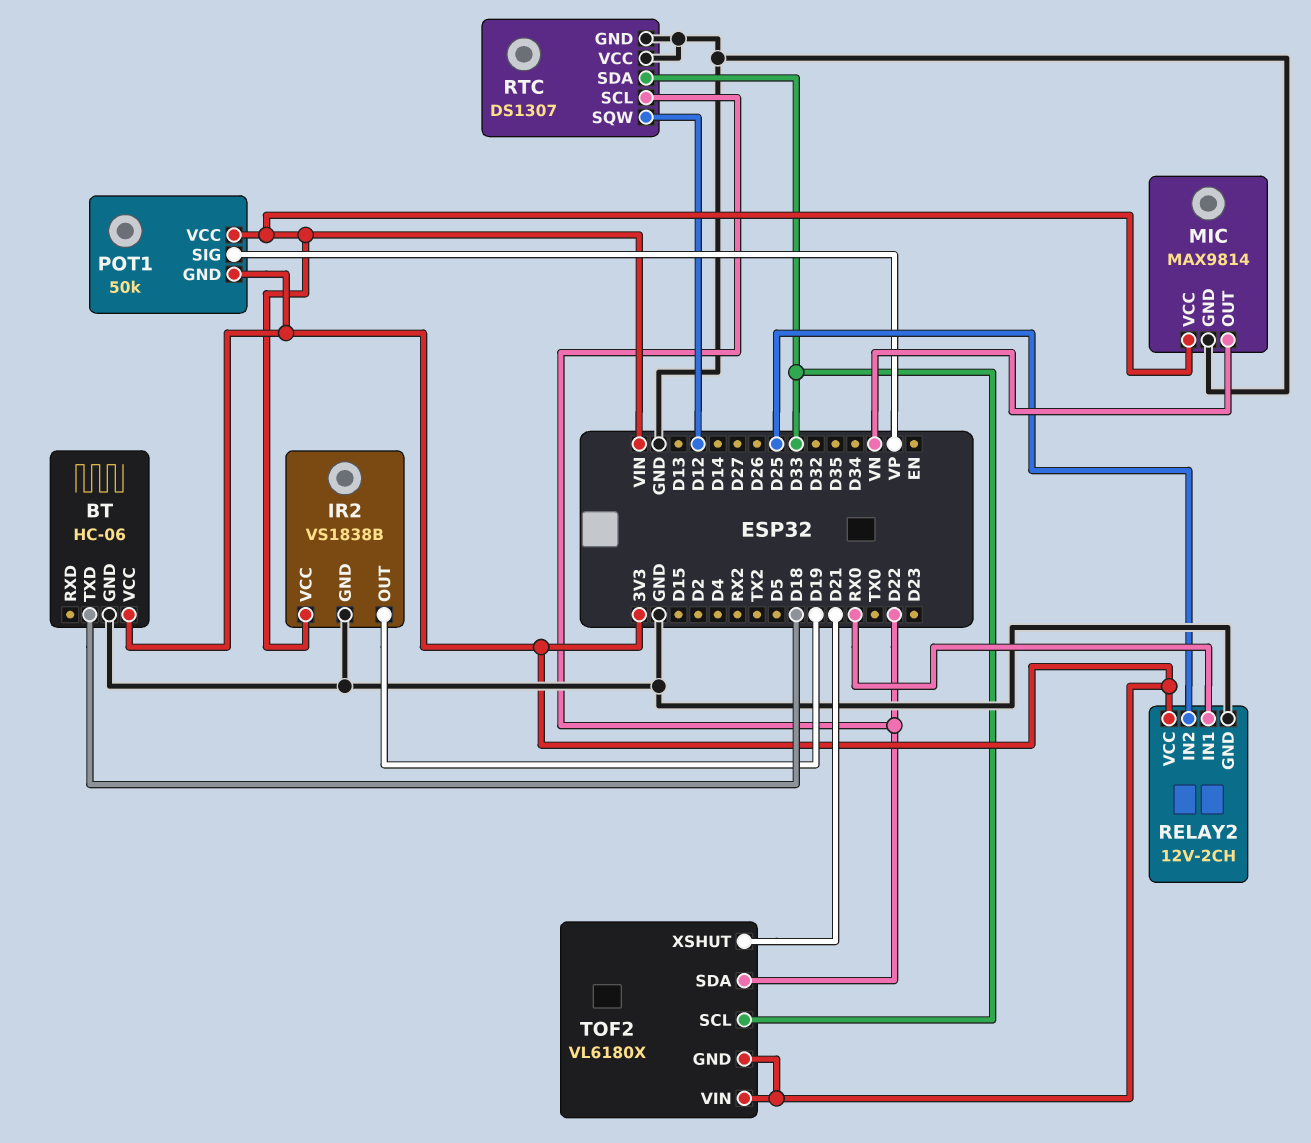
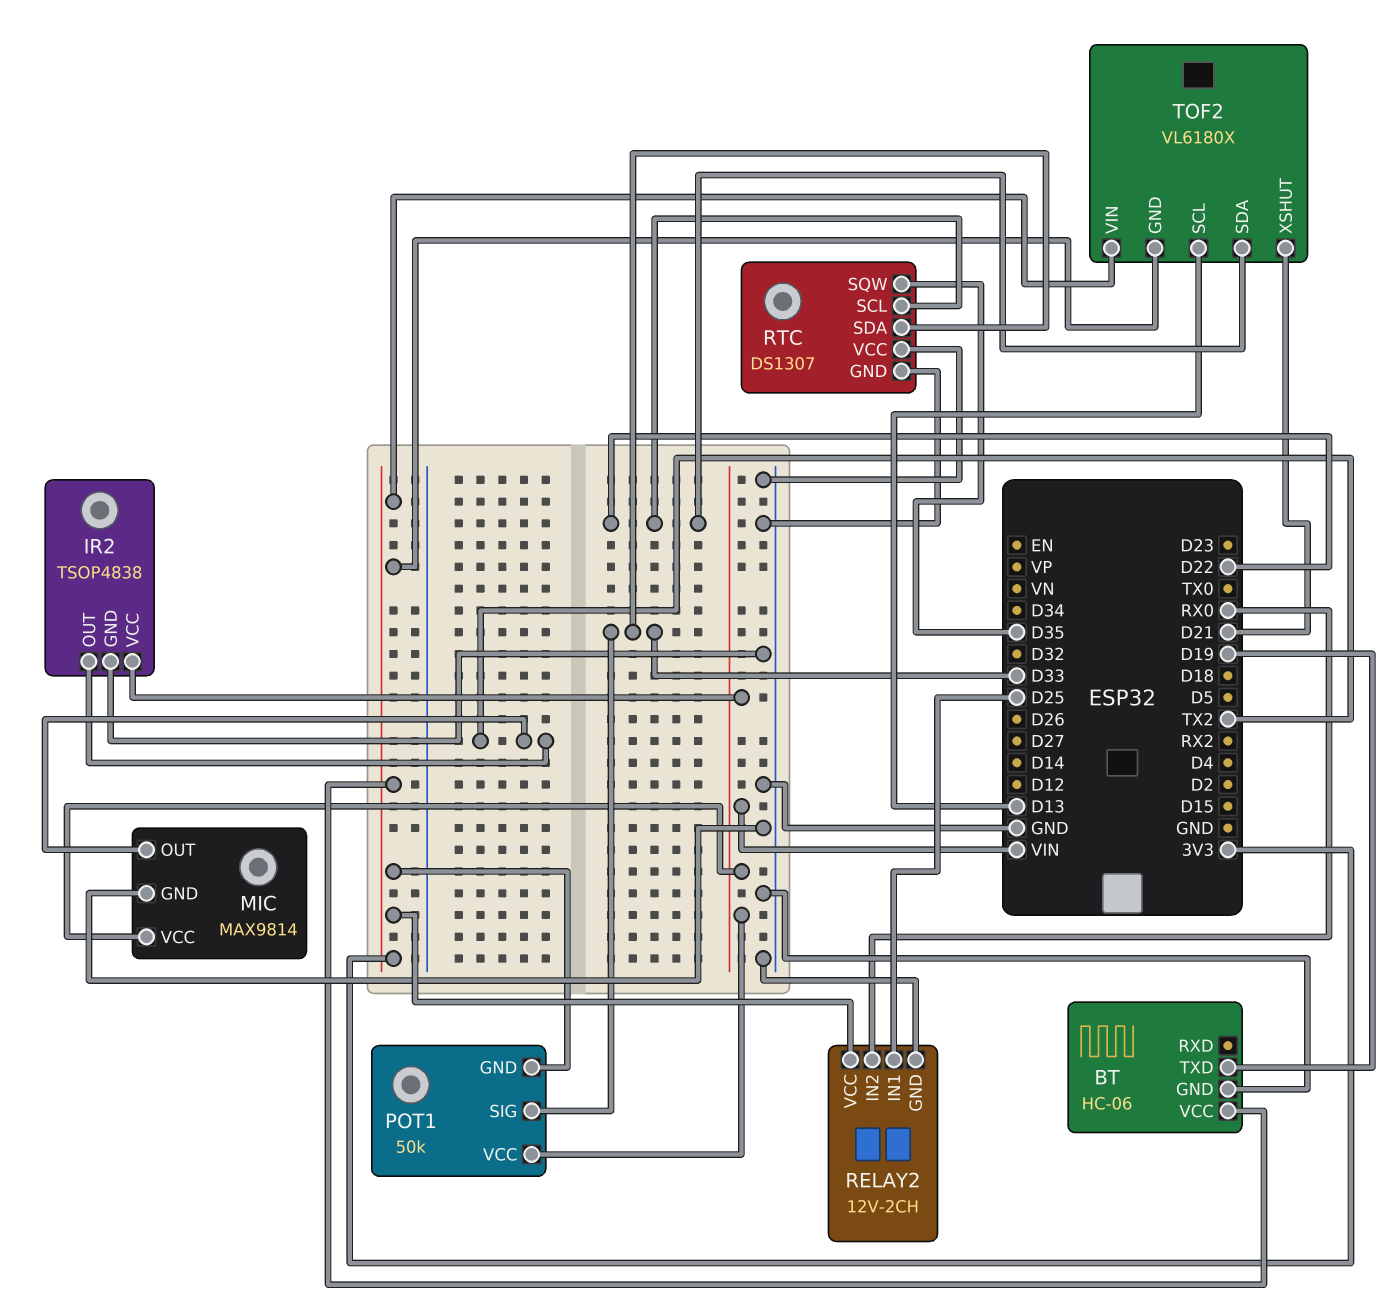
BT pin TXD: D18 -> D19
IR2: VS1838B -> TSOP4838
IR2 pin OUT: D19 -> TX2
MIC pin OUT: VN -> TX2
POT1 pin SIG: VP -> D33
RELAY2 pin IN1: RX0 -> D25
RELAY2 pin IN2: D25 -> RX0
RTC pin SQW: D12 -> D35
TOF2 pin SCL: D33 -> D13

